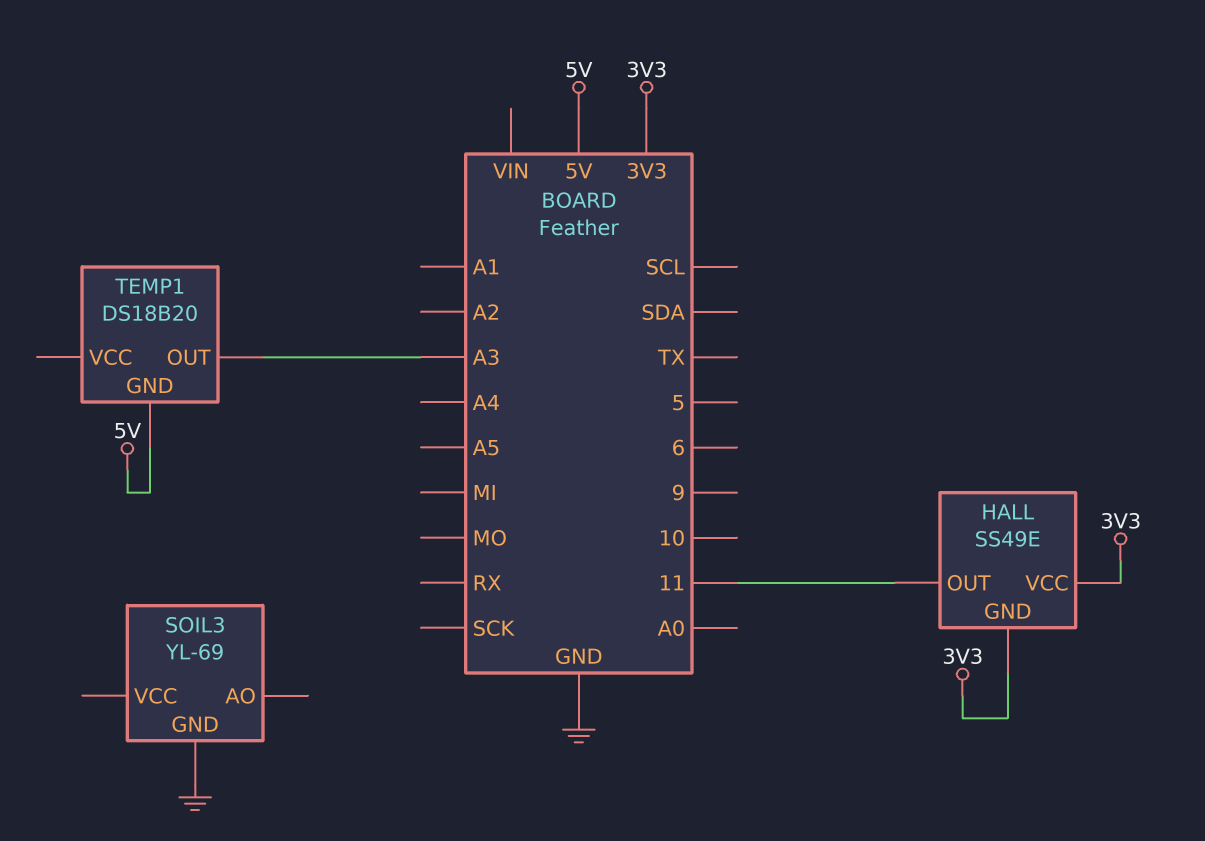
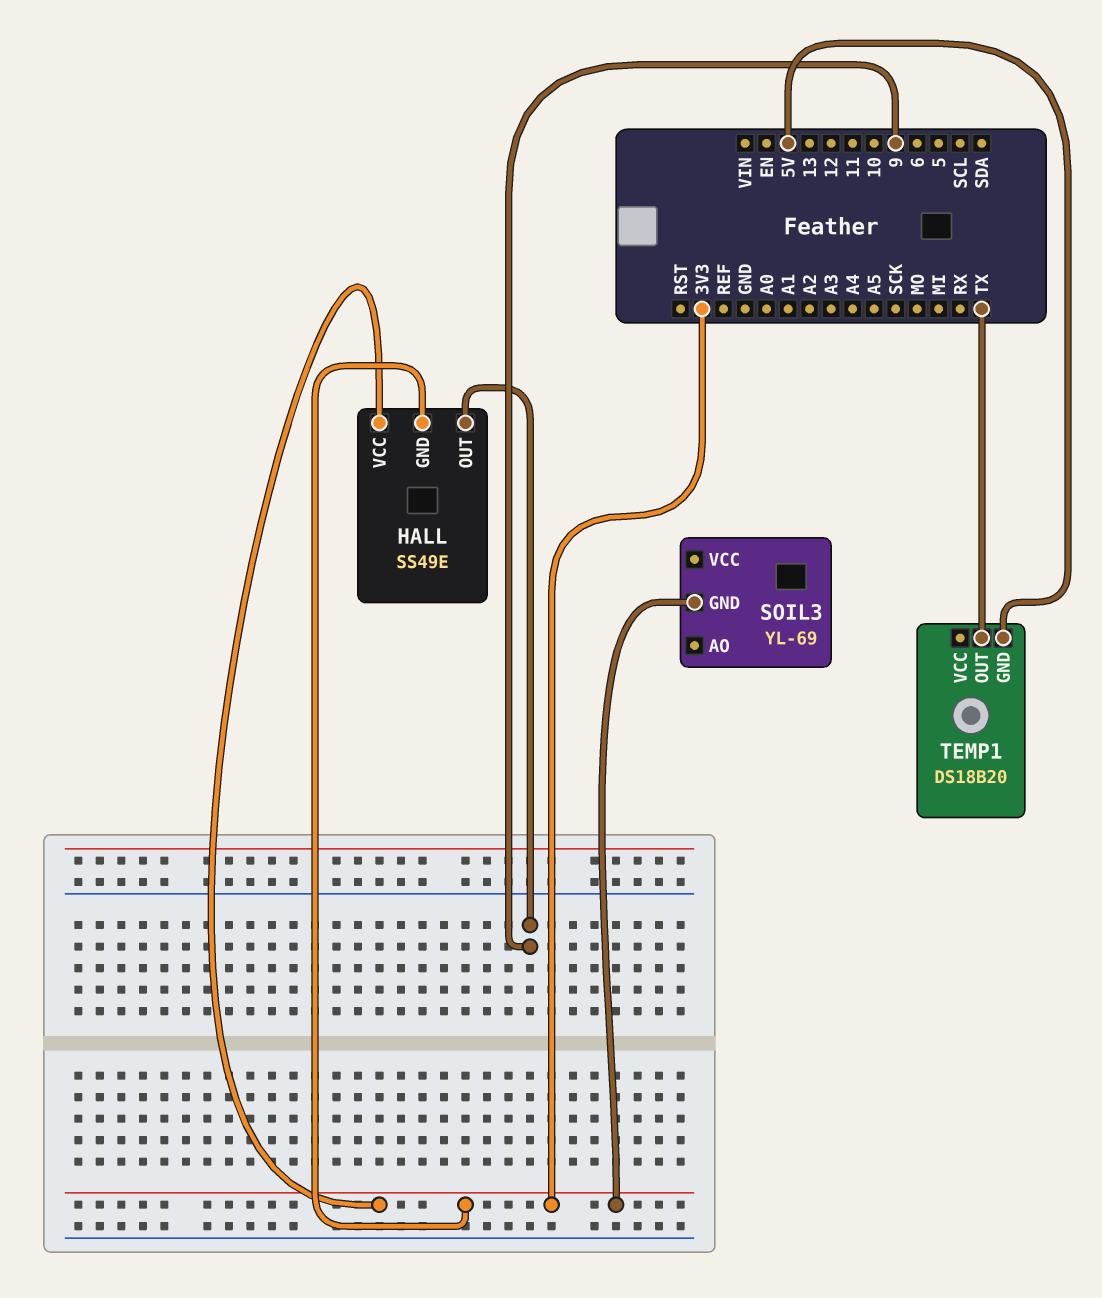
HALL pin OUT: 11 -> 9
SOIL3 pin GND: GND -> 3V3
TEMP1 pin OUT: A3 -> TX

